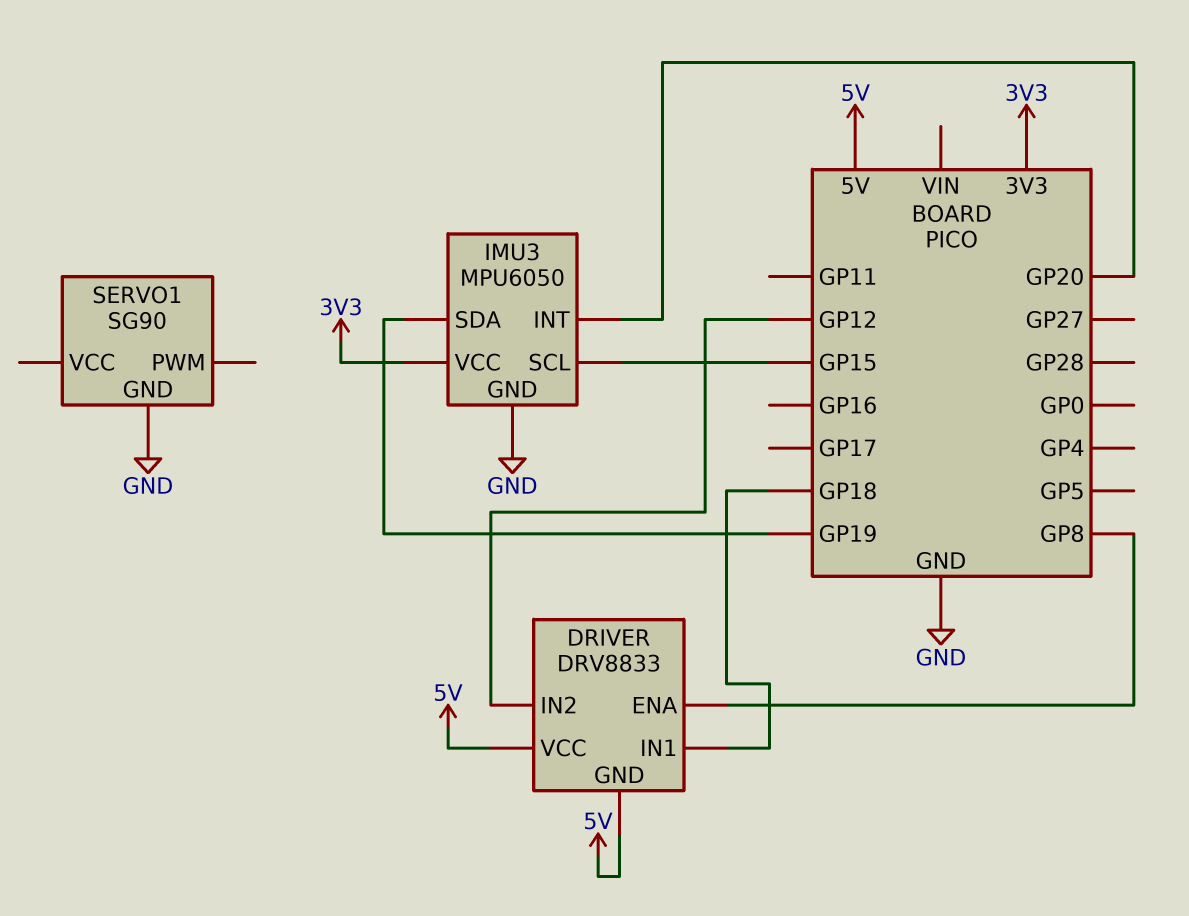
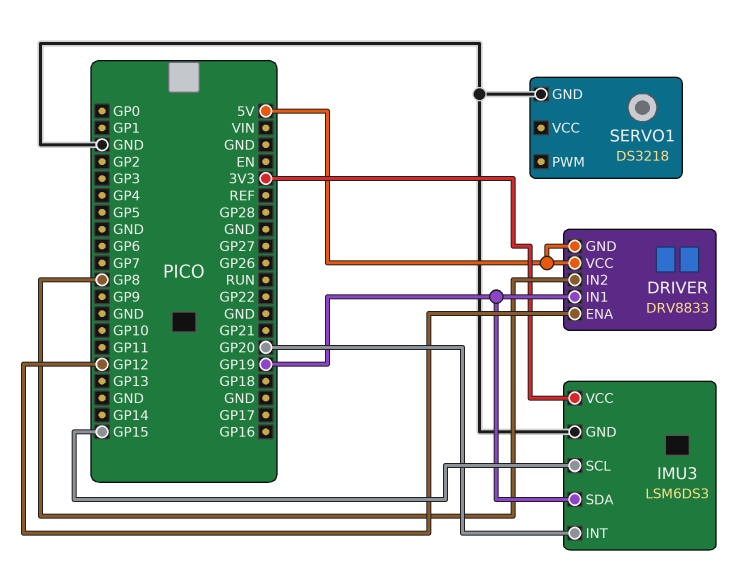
DRIVER pin ENA: GP8 -> GP12
DRIVER pin IN1: GP18 -> GP19
DRIVER pin IN2: GP12 -> GP8
IMU3: MPU6050 -> LSM6DS3
SERVO1: SG90 -> DS3218

